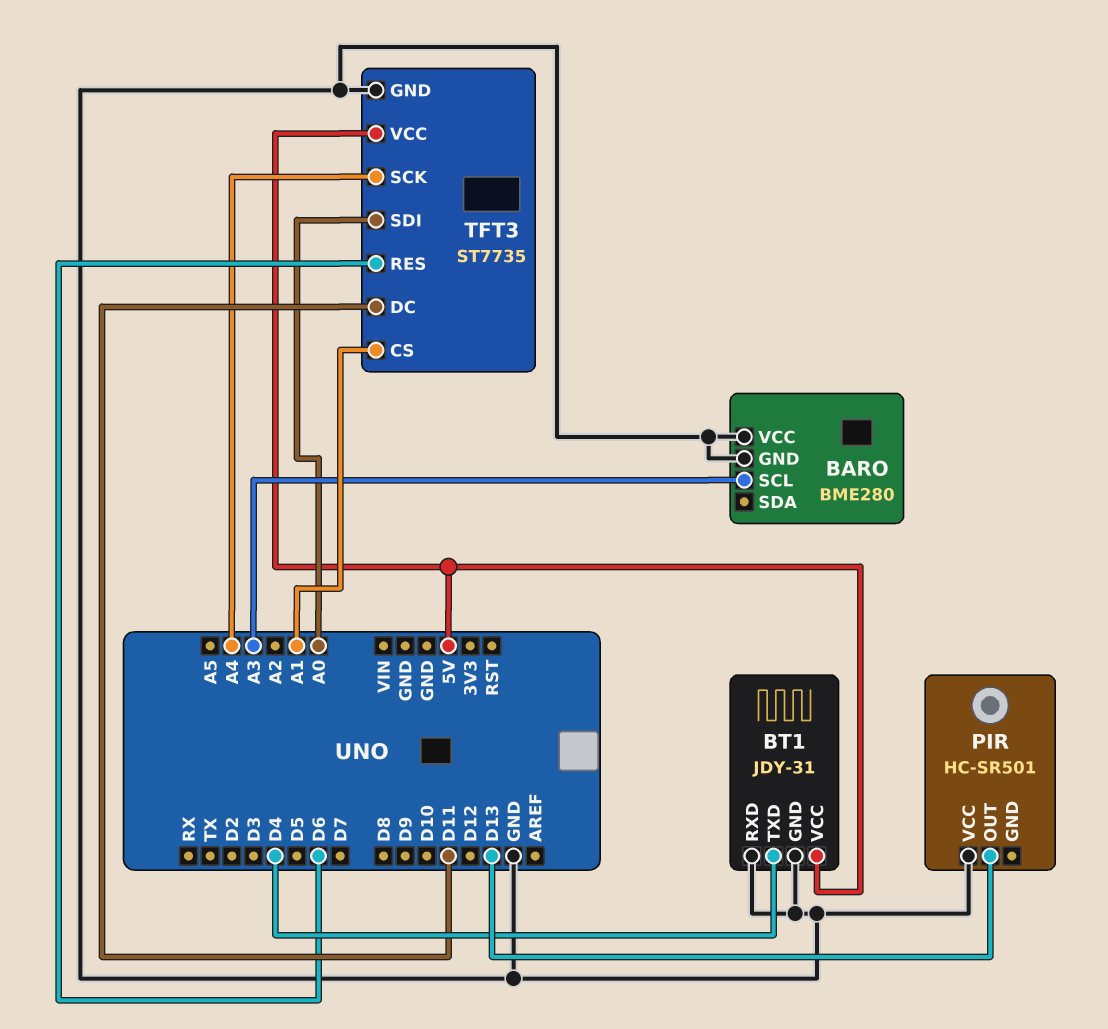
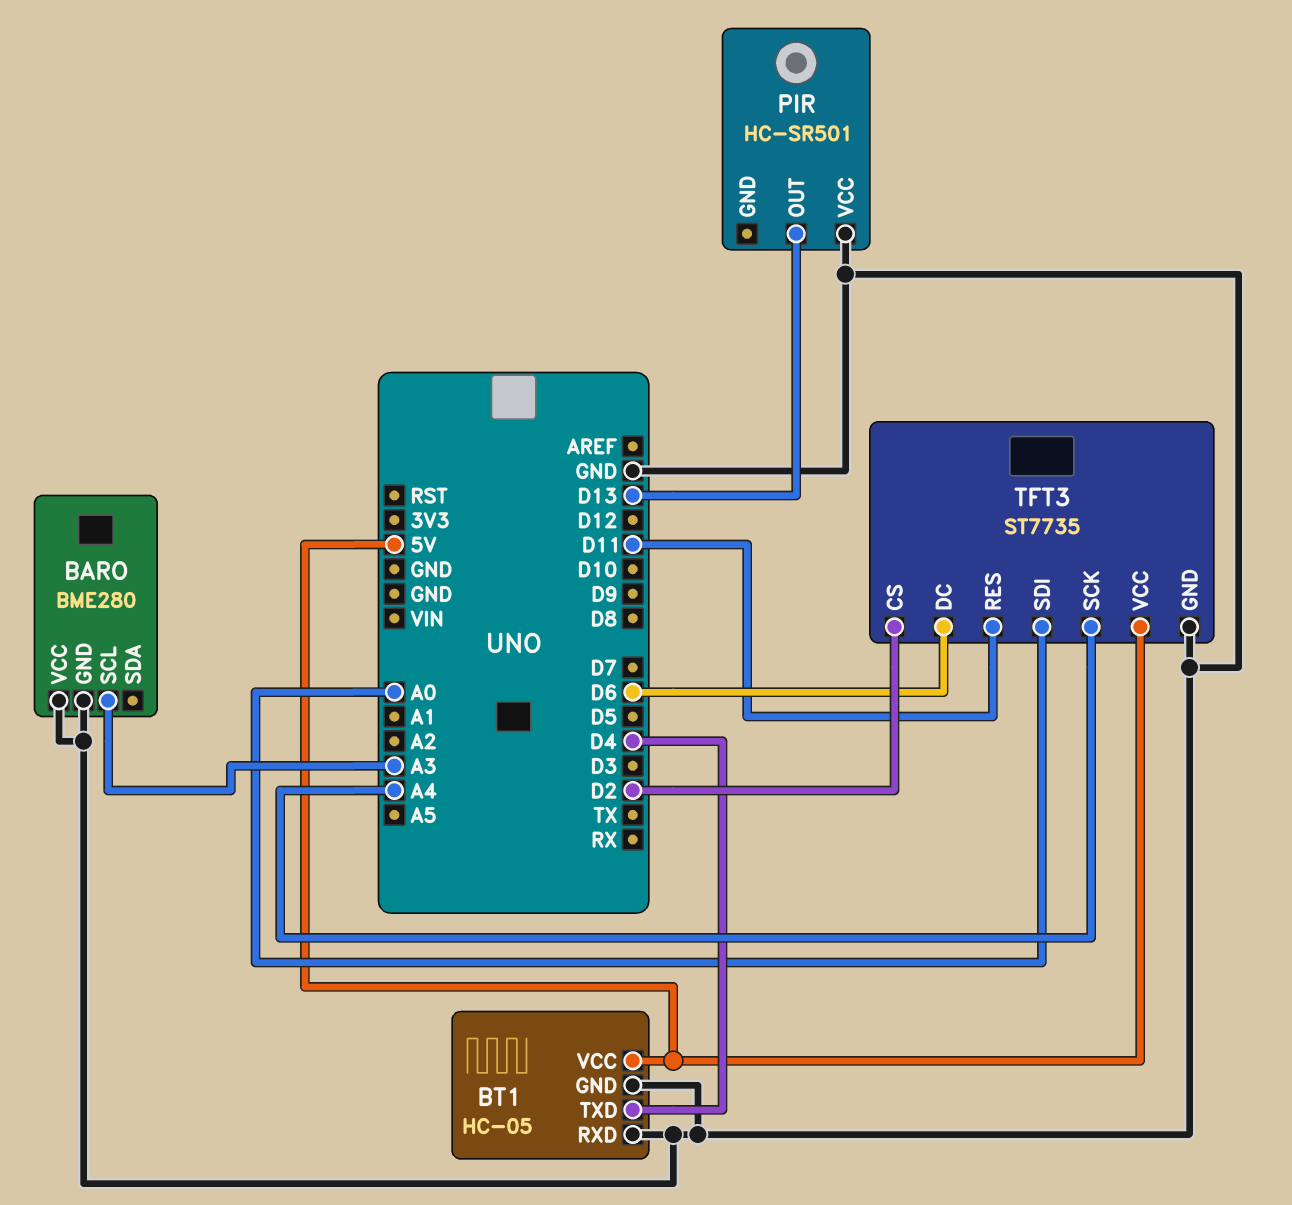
BT1: JDY-31 -> HC-05
TFT3 pin CS: A1 -> D2
TFT3 pin DC: D11 -> D6
TFT3 pin RES: D6 -> D11

